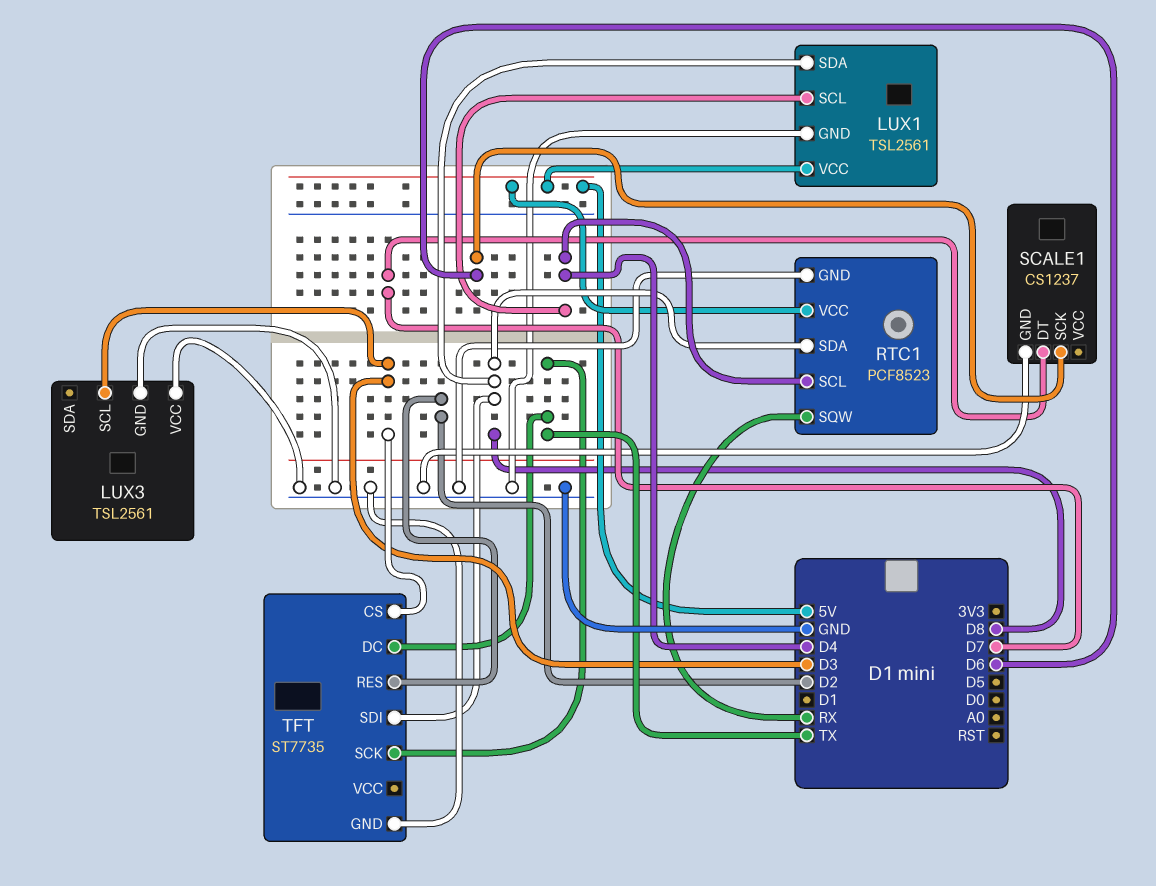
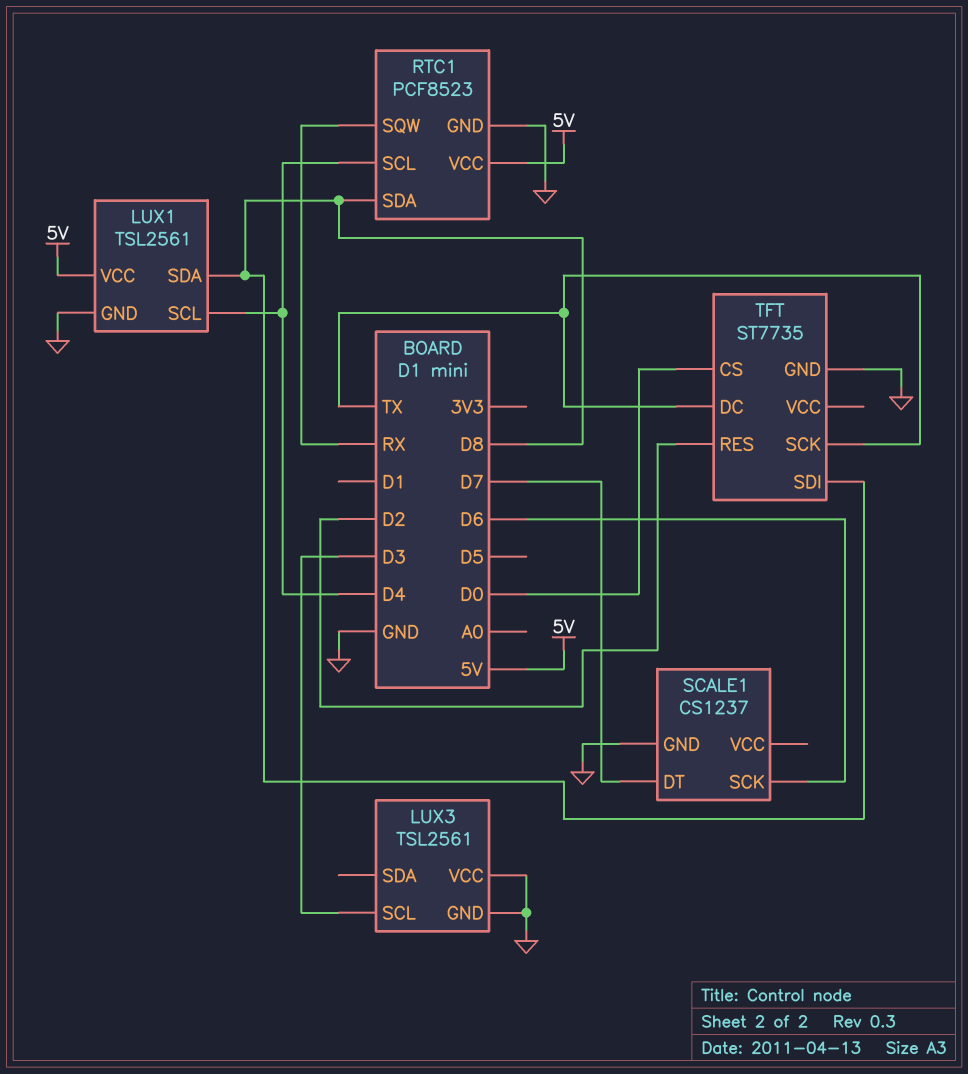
TFT pin CS: D3 -> D0

